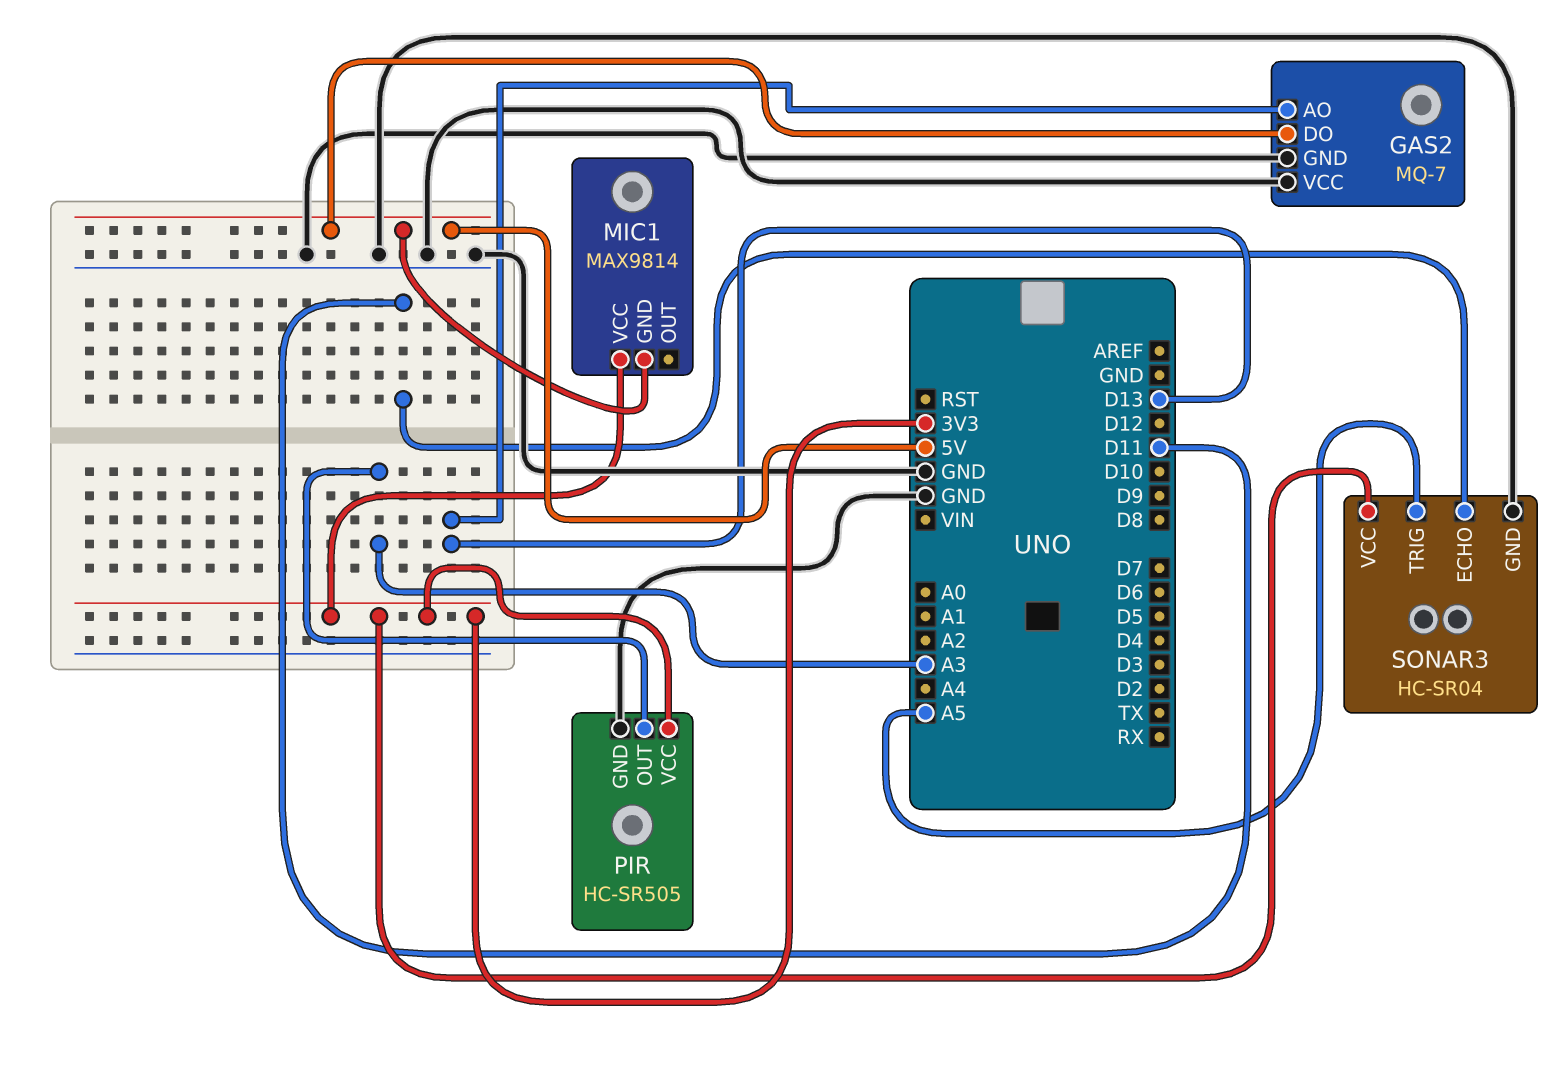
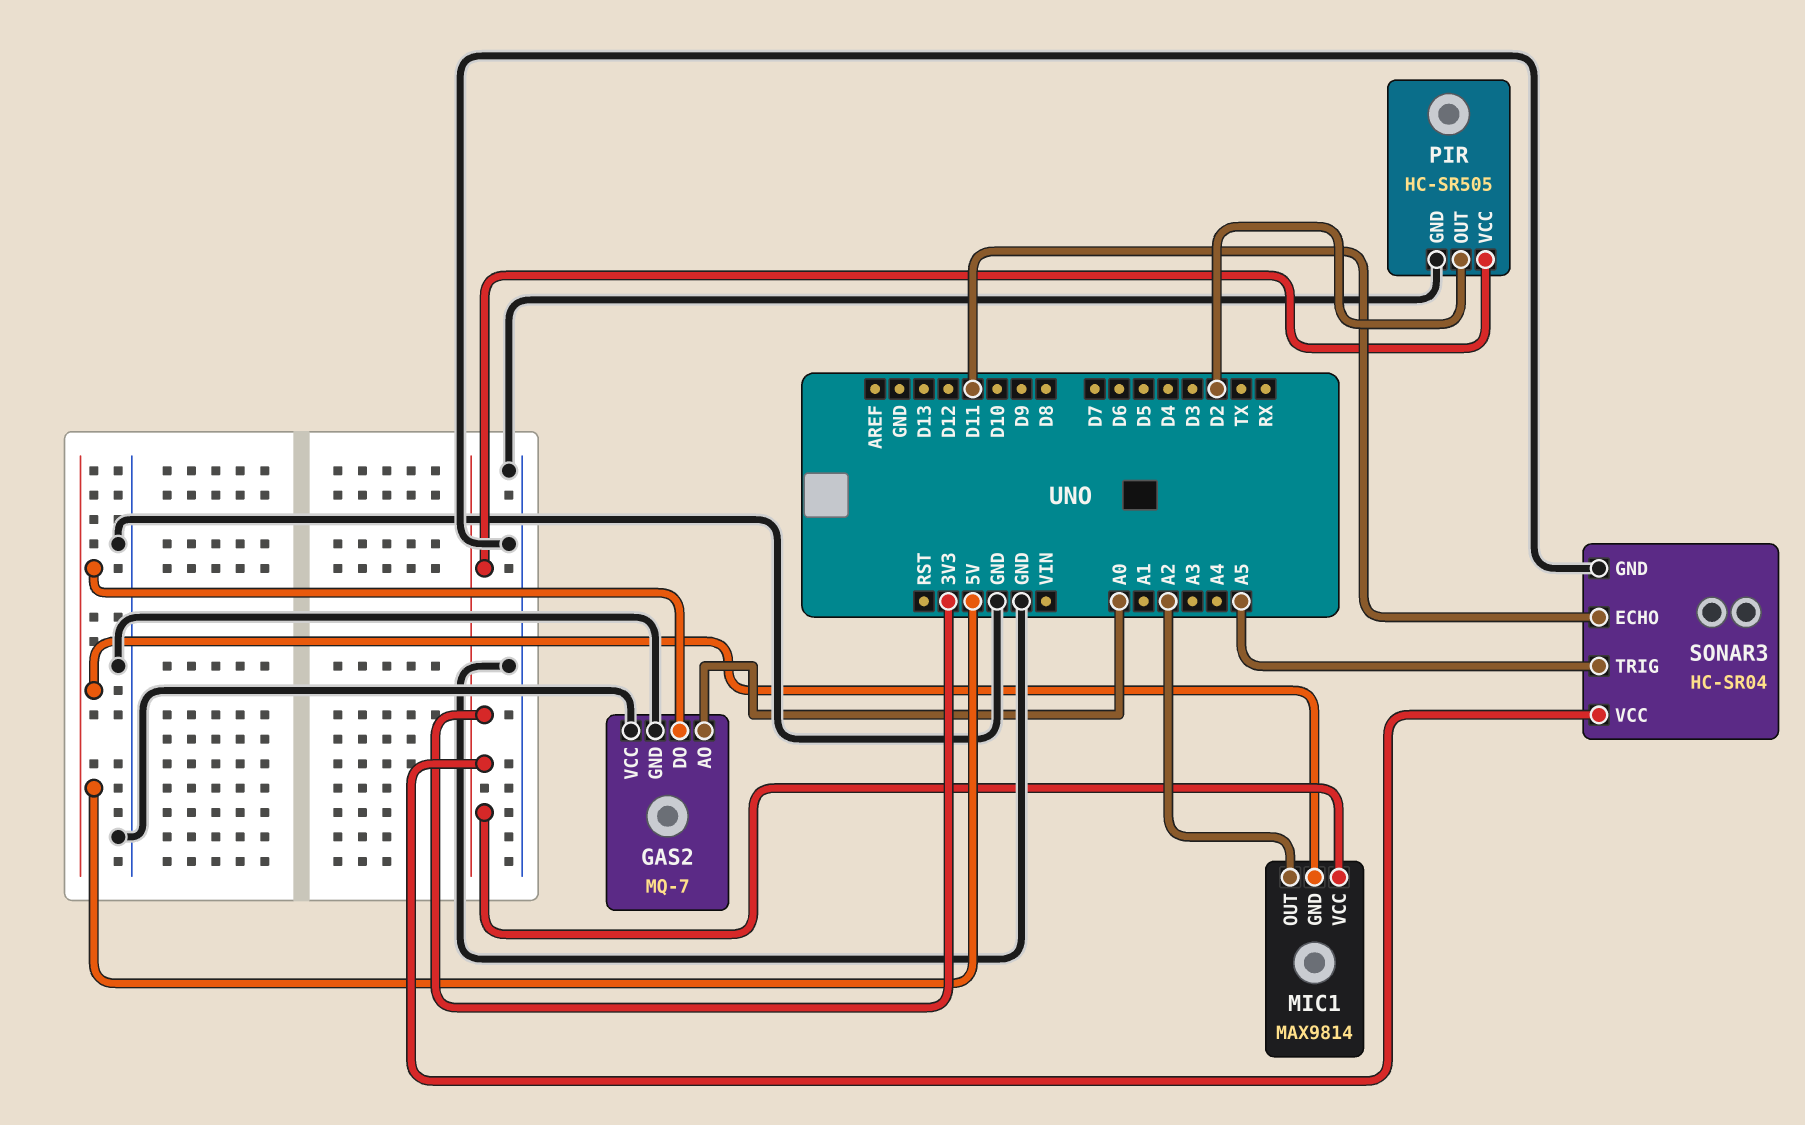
GAS2 pin AO: D13 -> A0
MIC1 pin OUT: none -> A2
PIR pin OUT: A3 -> D2

